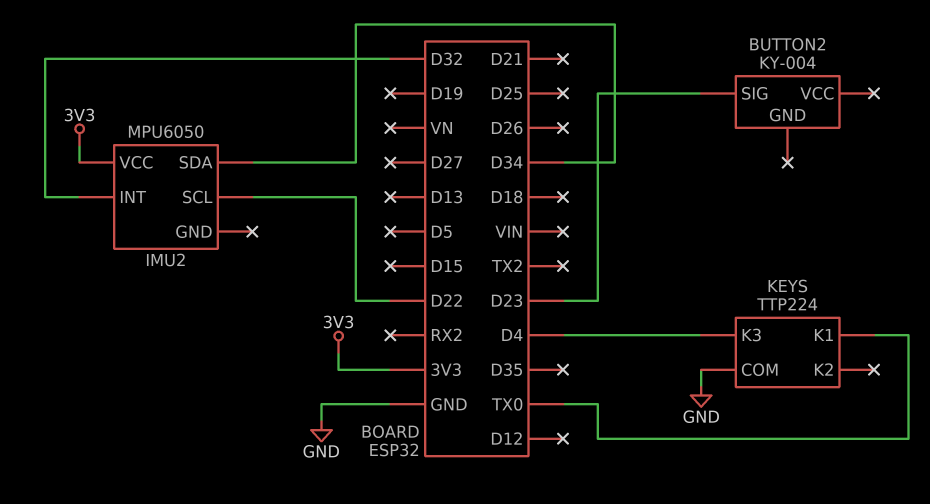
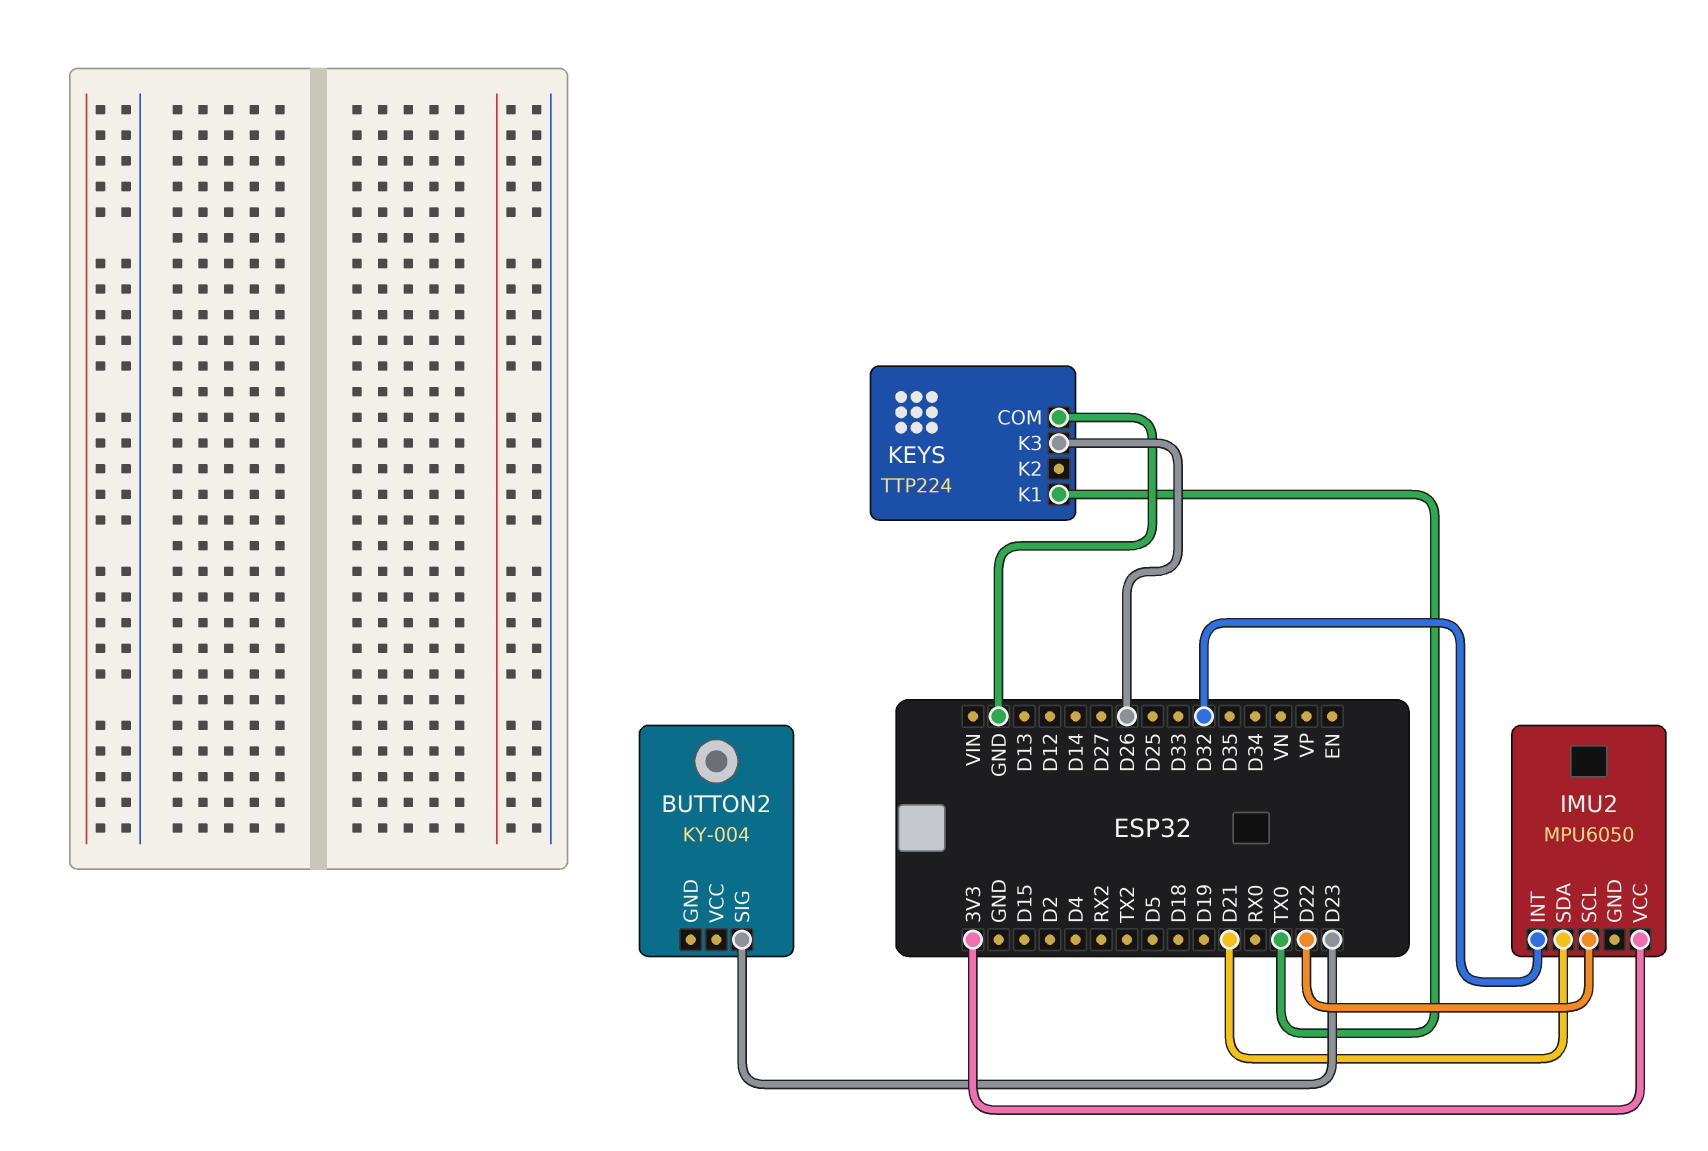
IMU2 pin SDA: D34 -> D21
KEYS pin K3: D4 -> D26

